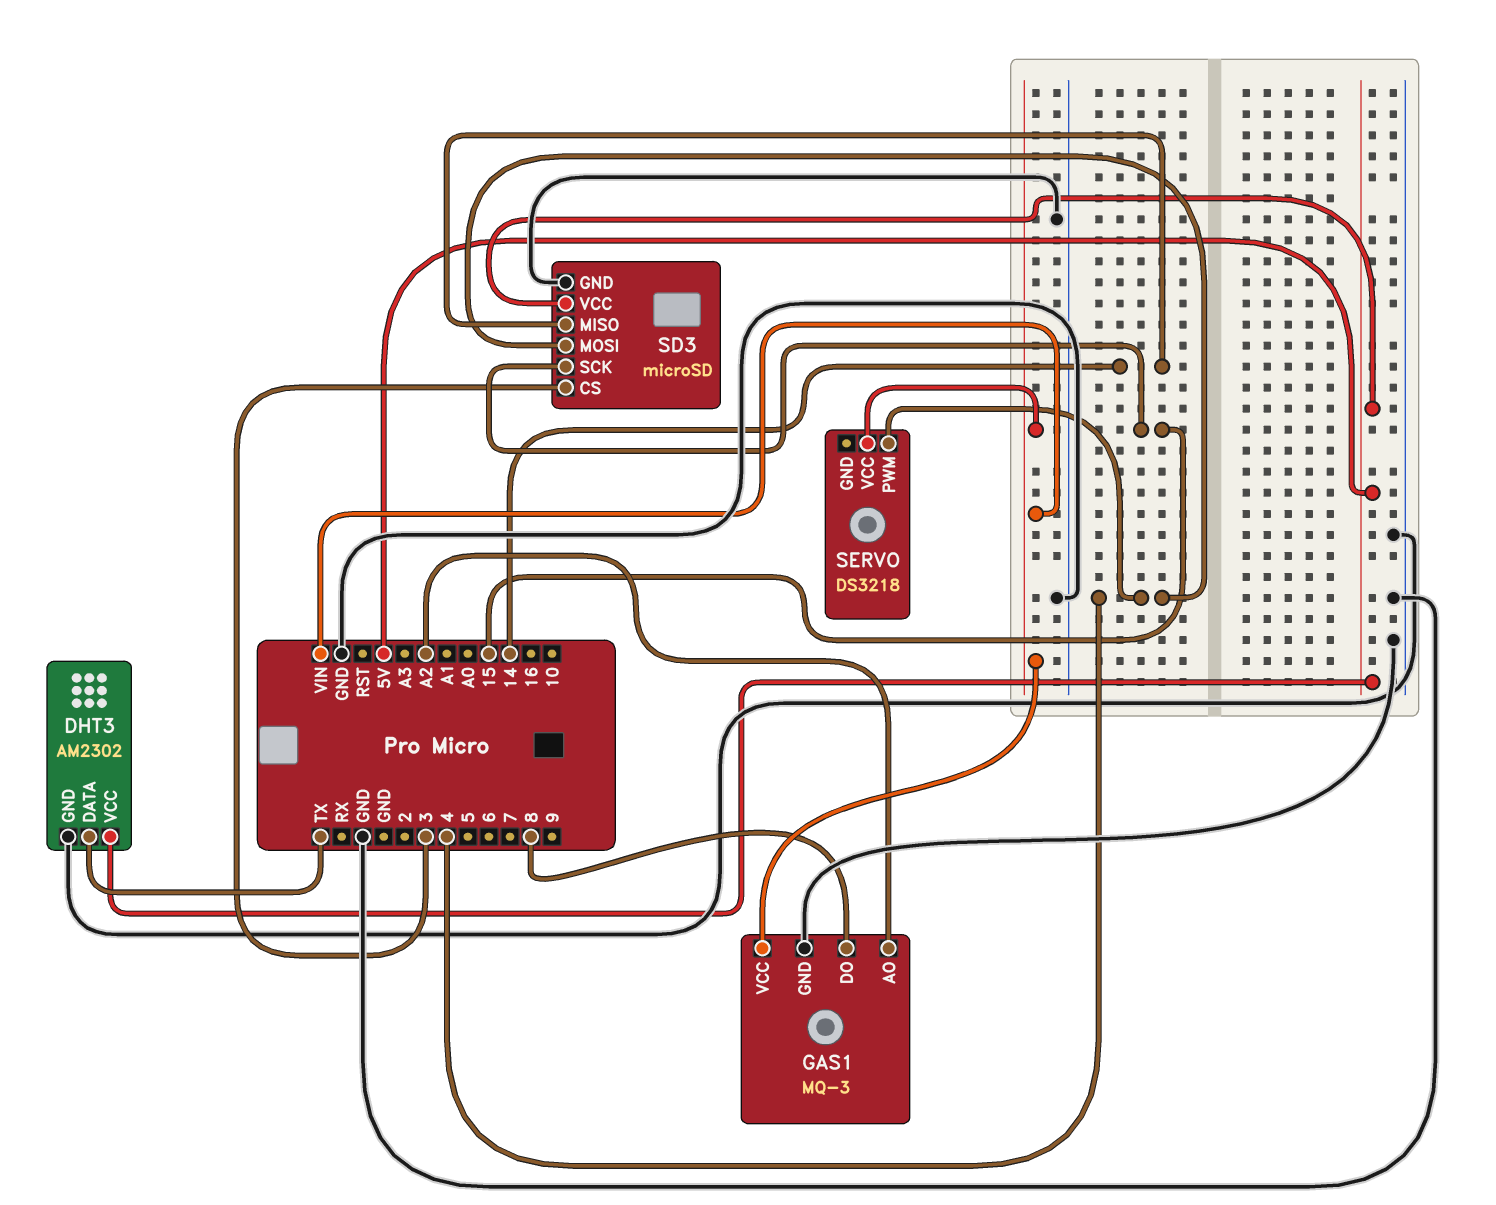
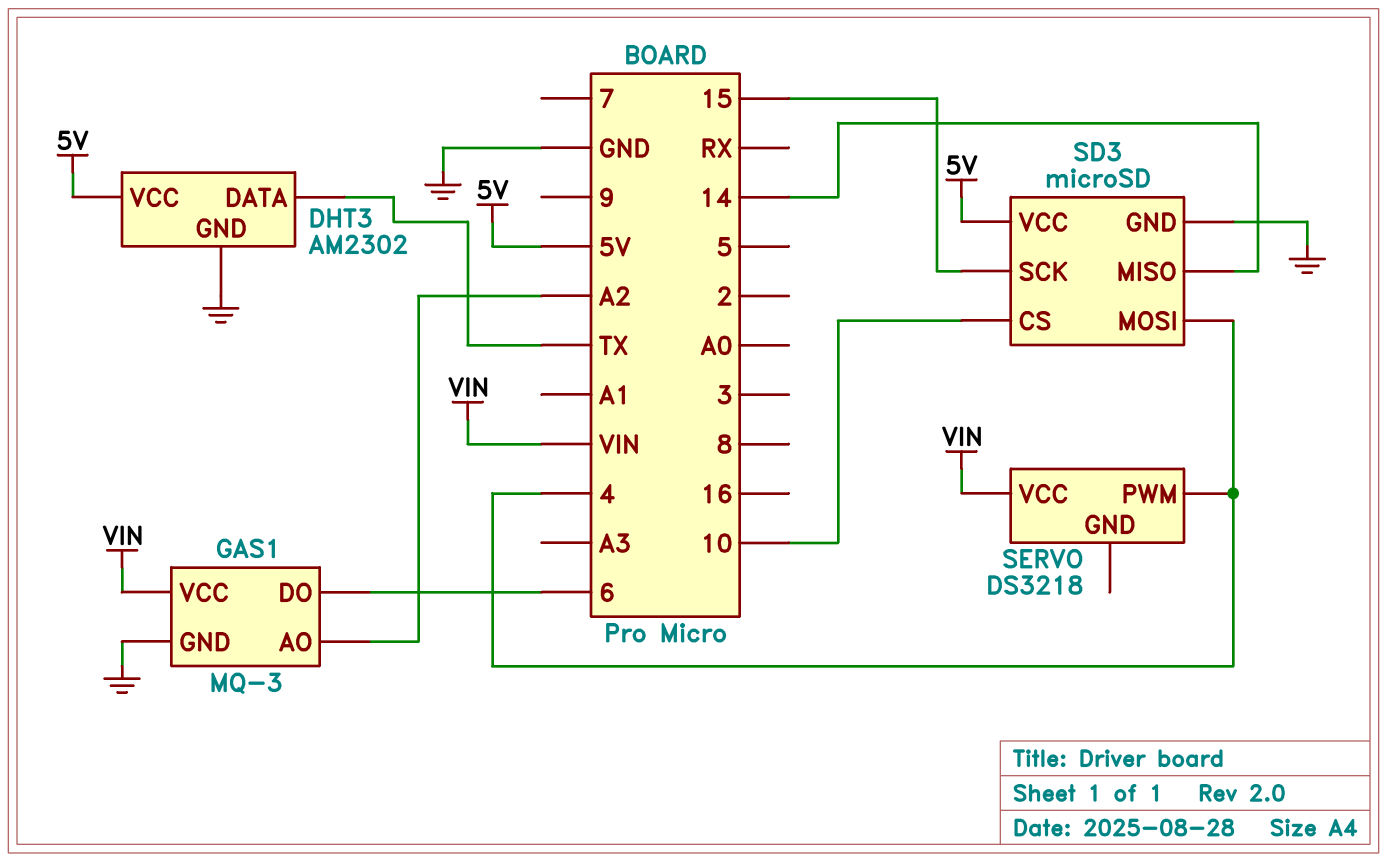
GAS1 pin DO: 8 -> 6
SD3 pin CS: 3 -> 10

